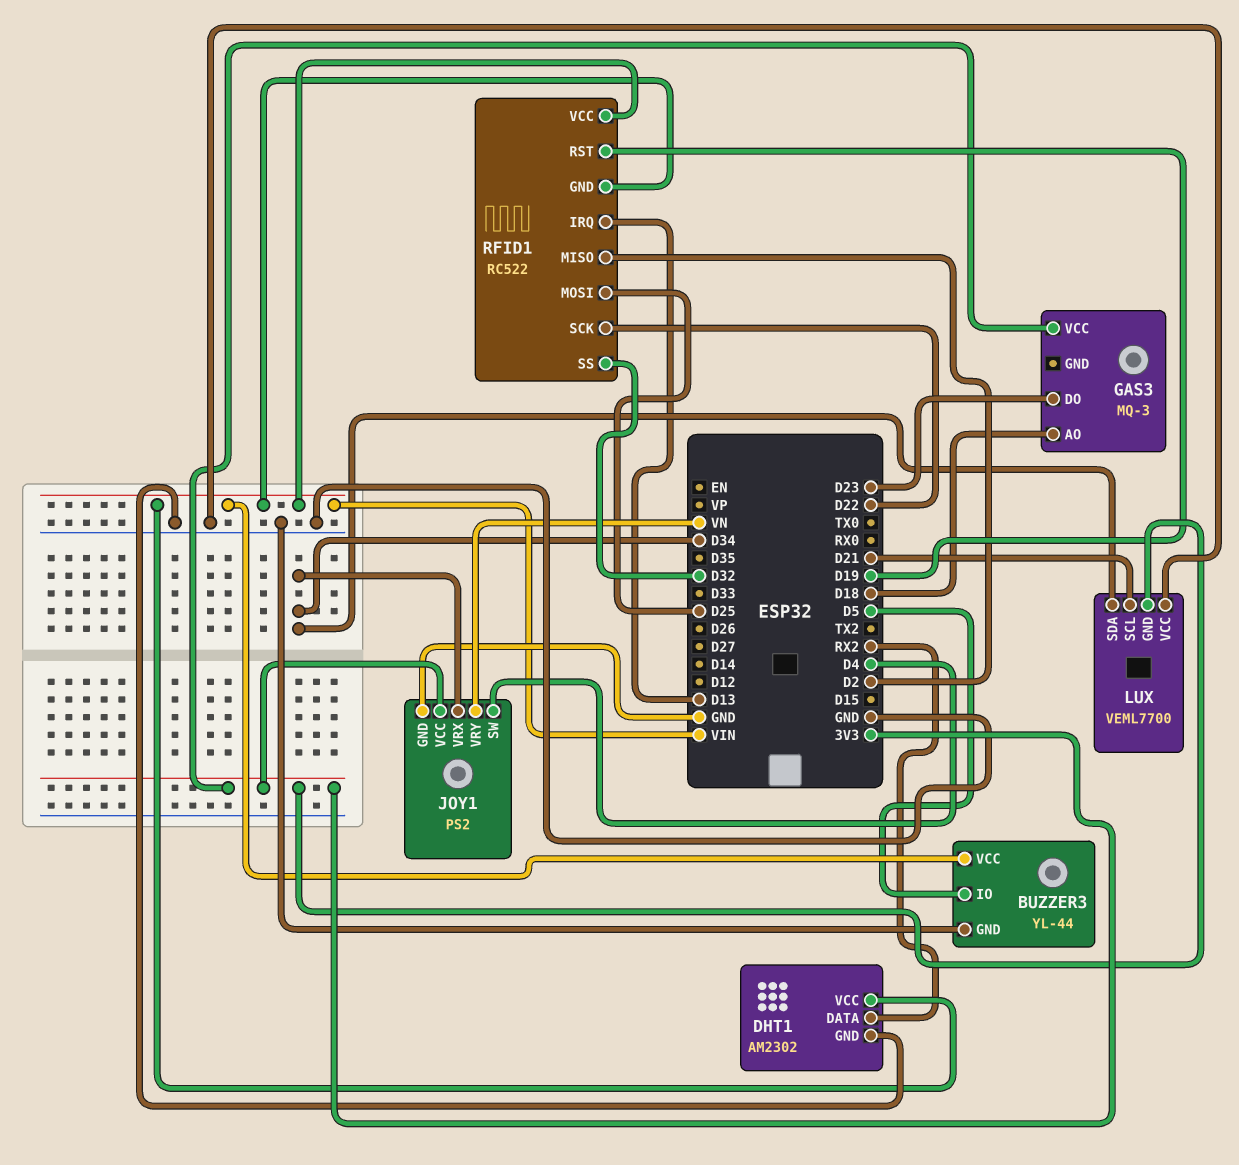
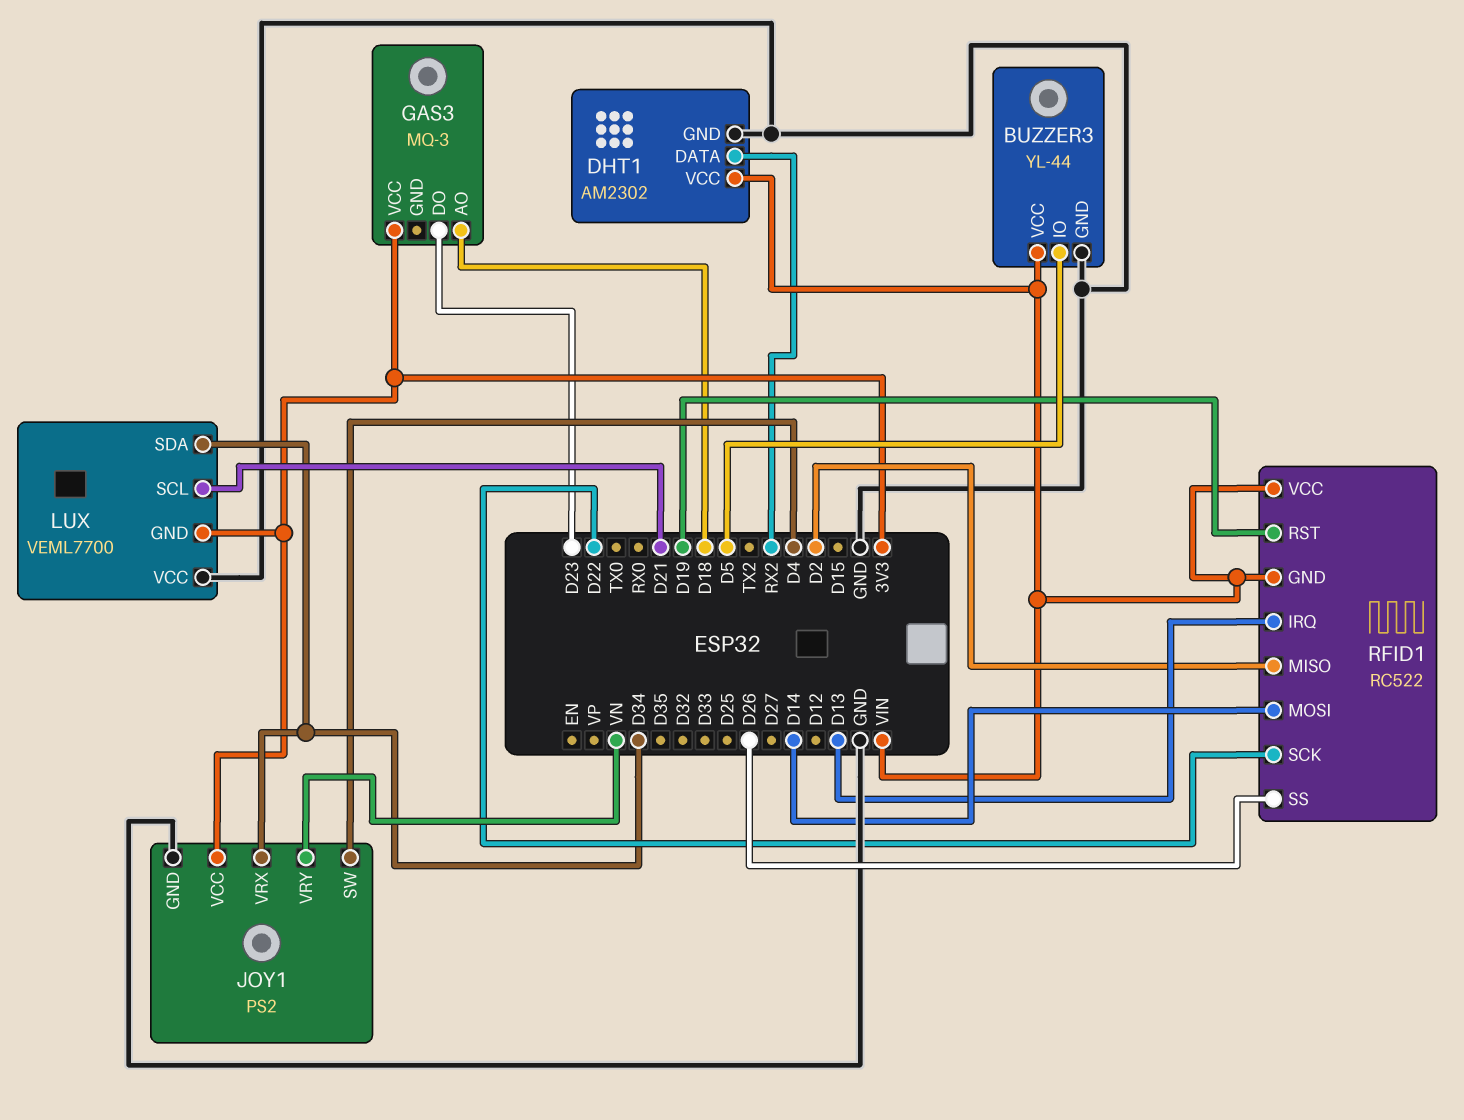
RFID1 pin MOSI: D25 -> D14
RFID1 pin SS: D32 -> D26

